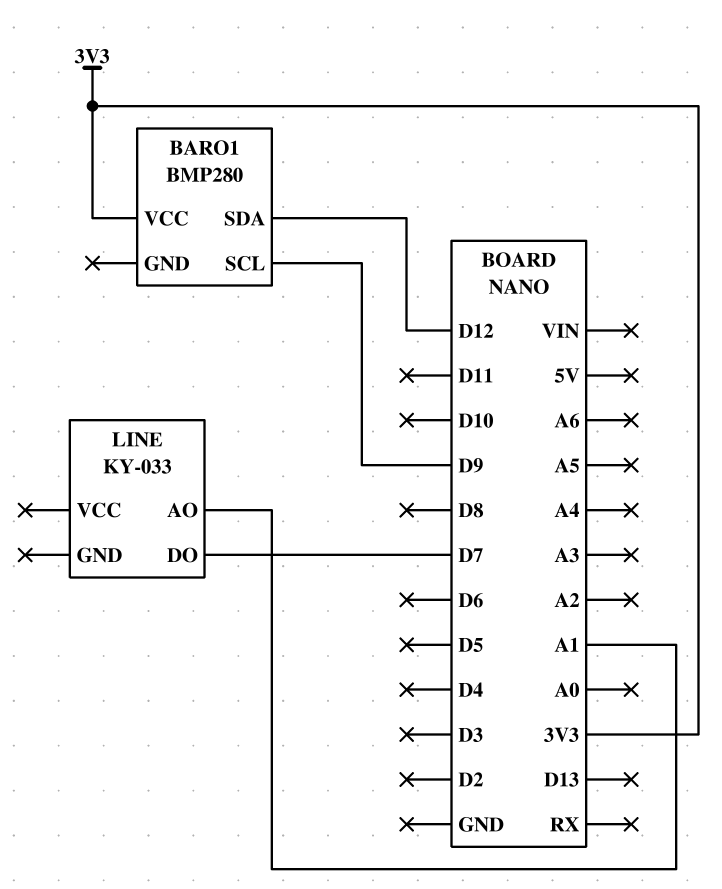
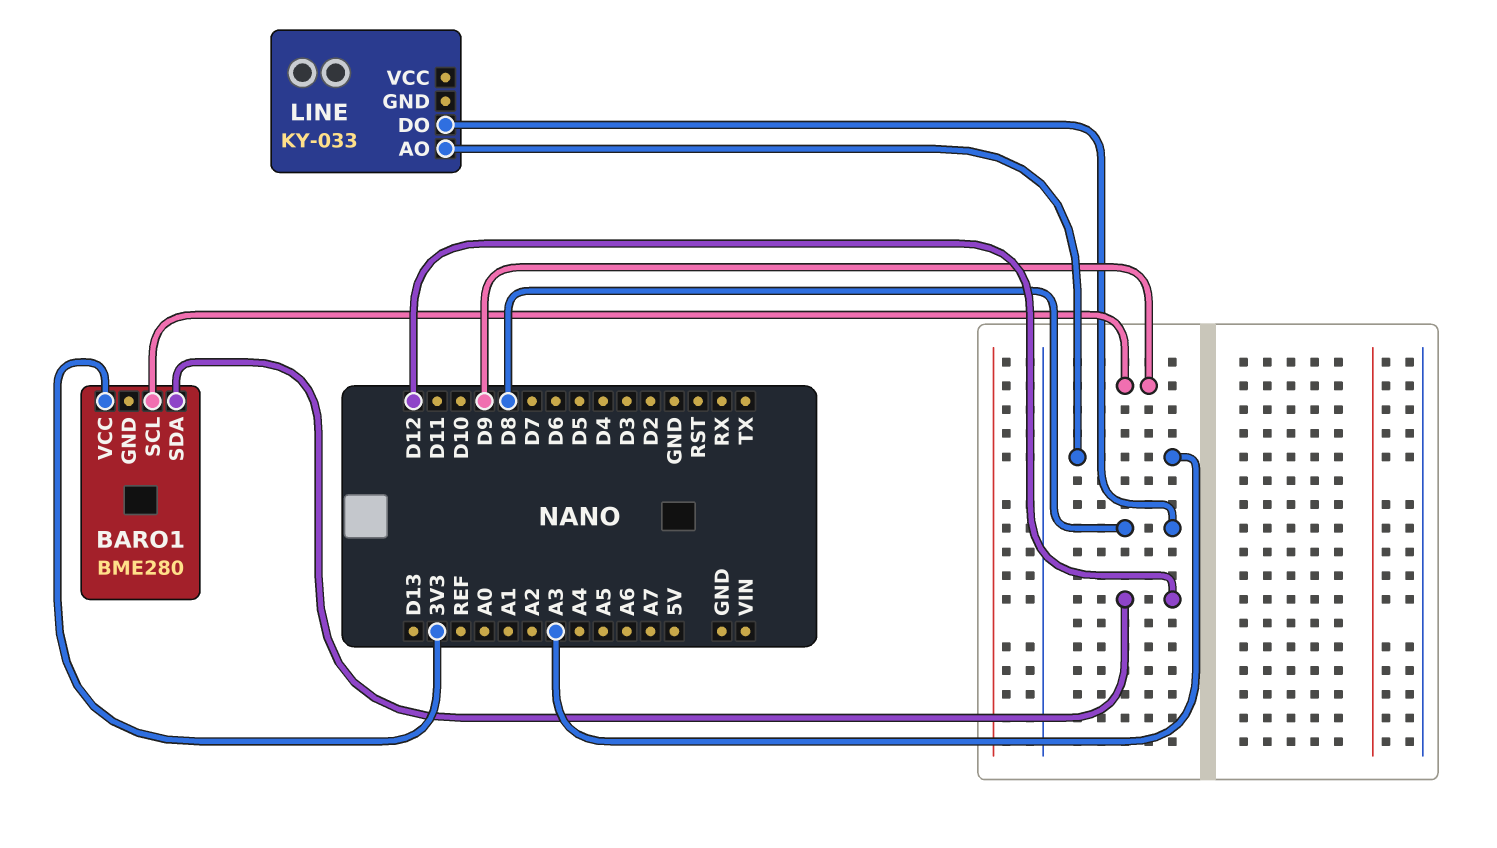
BARO1: BMP280 -> BME280
LINE pin AO: A1 -> A3
LINE pin DO: D7 -> D8

